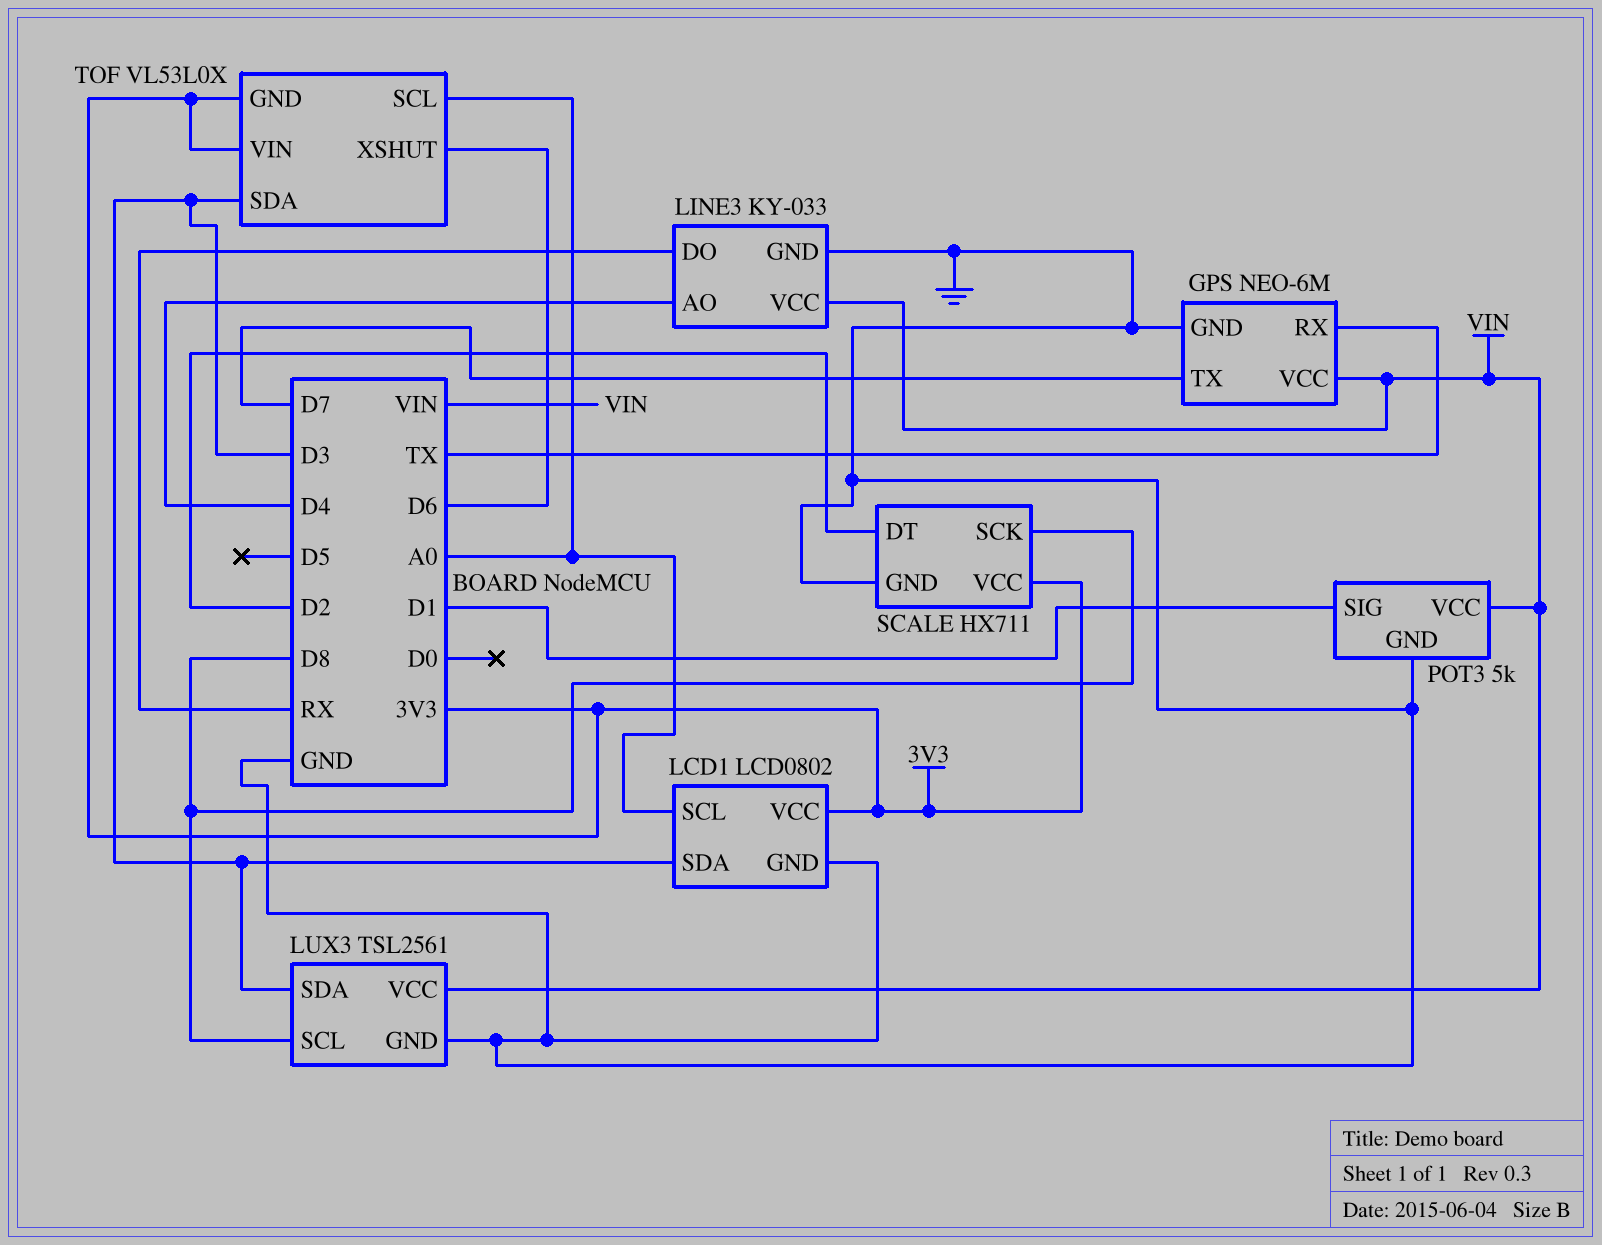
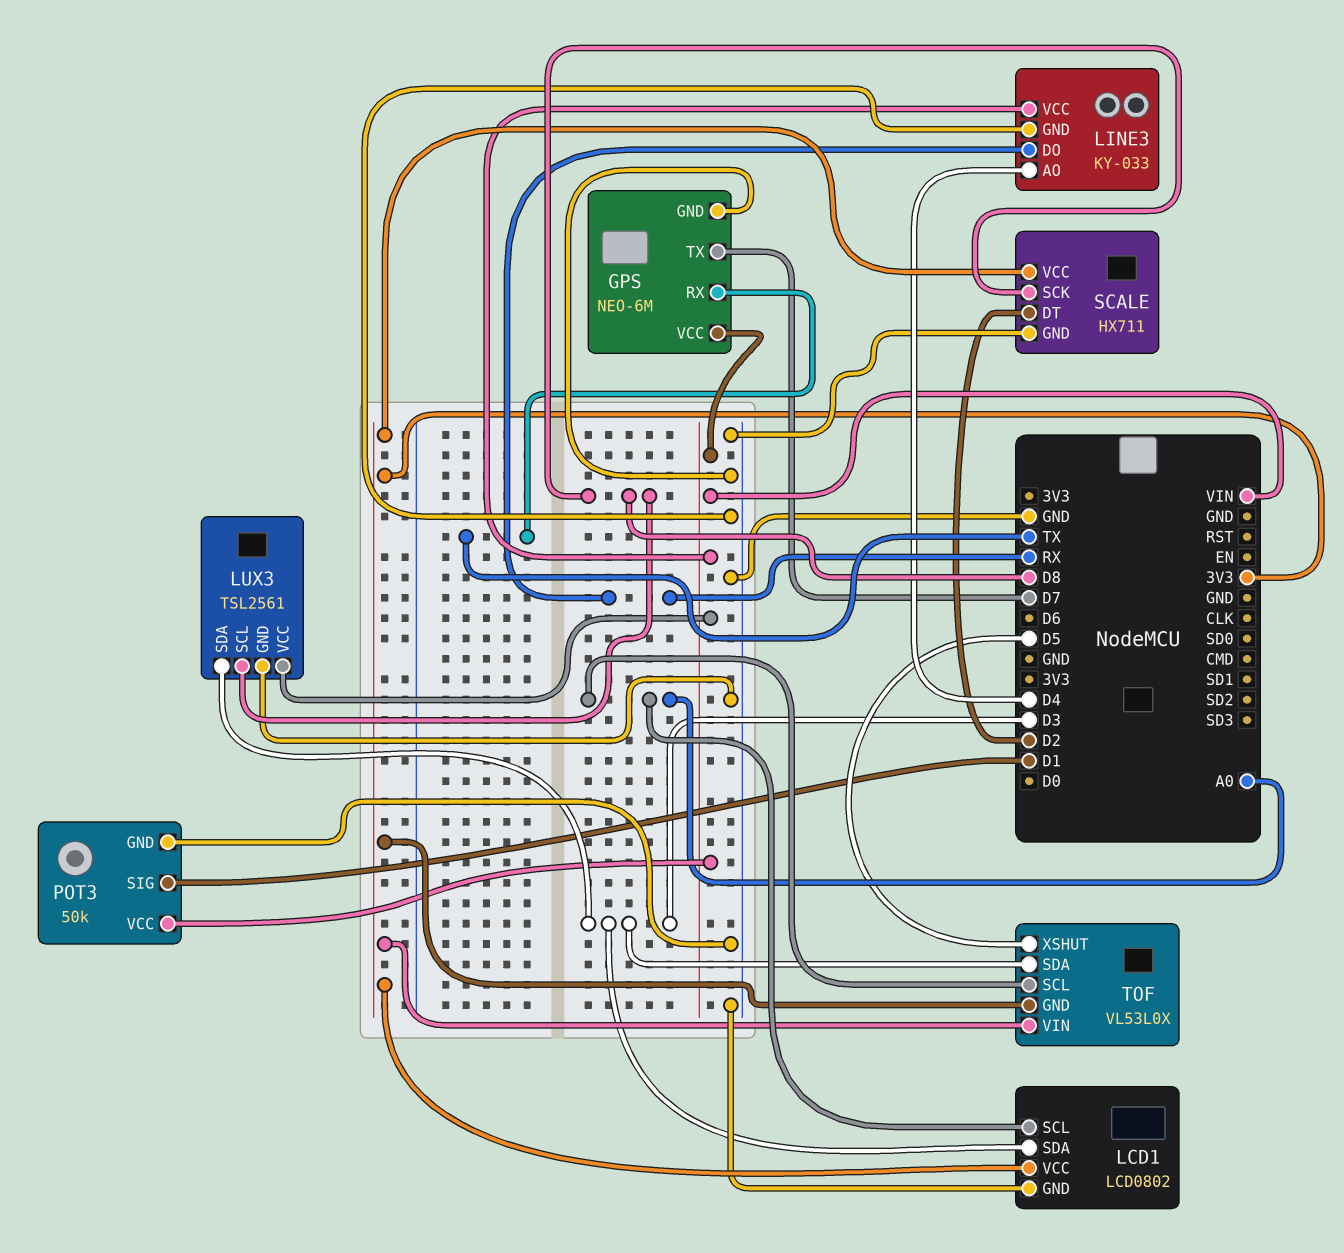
POT3: 5k -> 50k
TOF pin XSHUT: D6 -> D5

